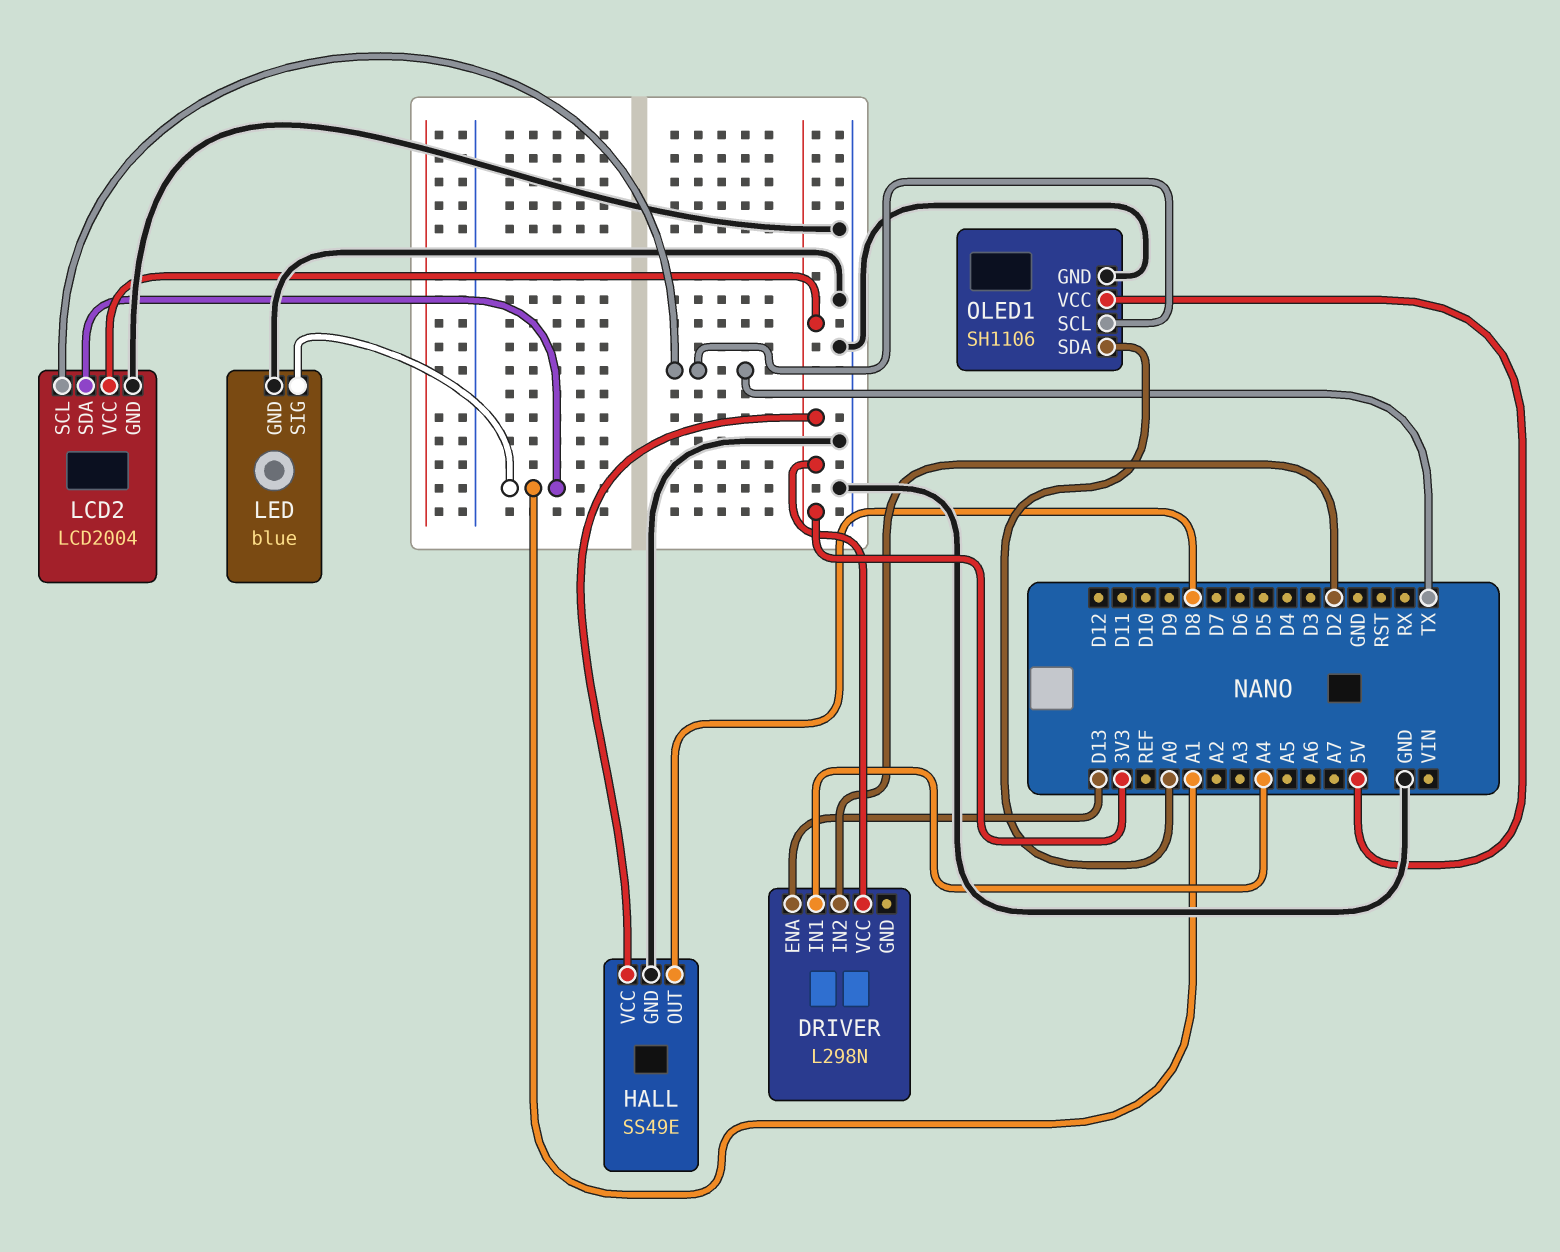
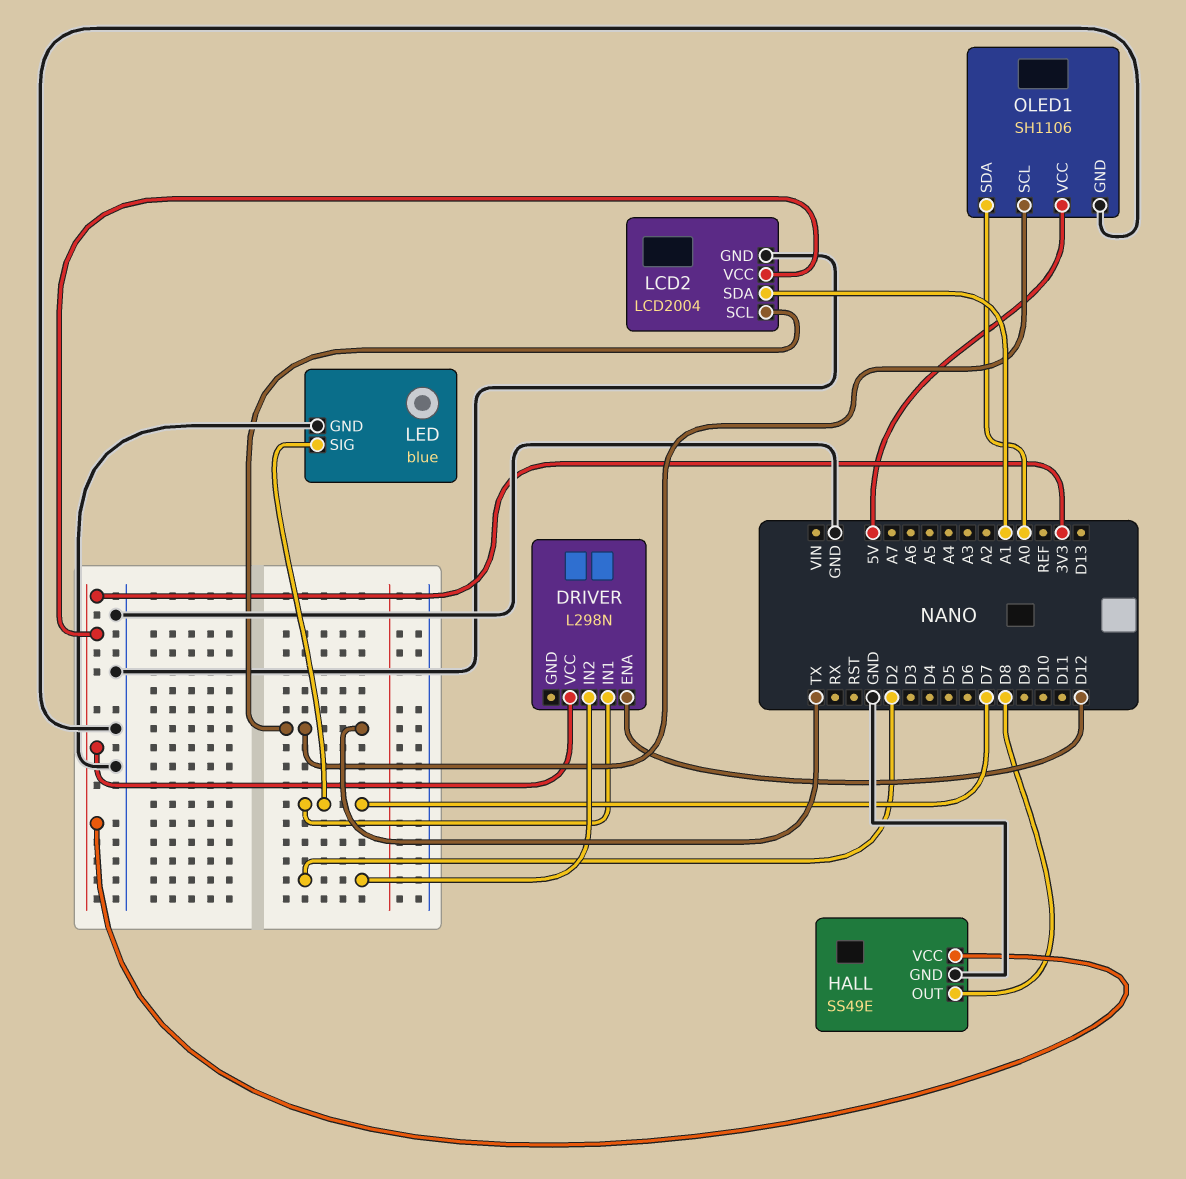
DRIVER pin ENA: D13 -> D12
DRIVER pin IN1: A4 -> D7
LED pin SIG: A1 -> D7

